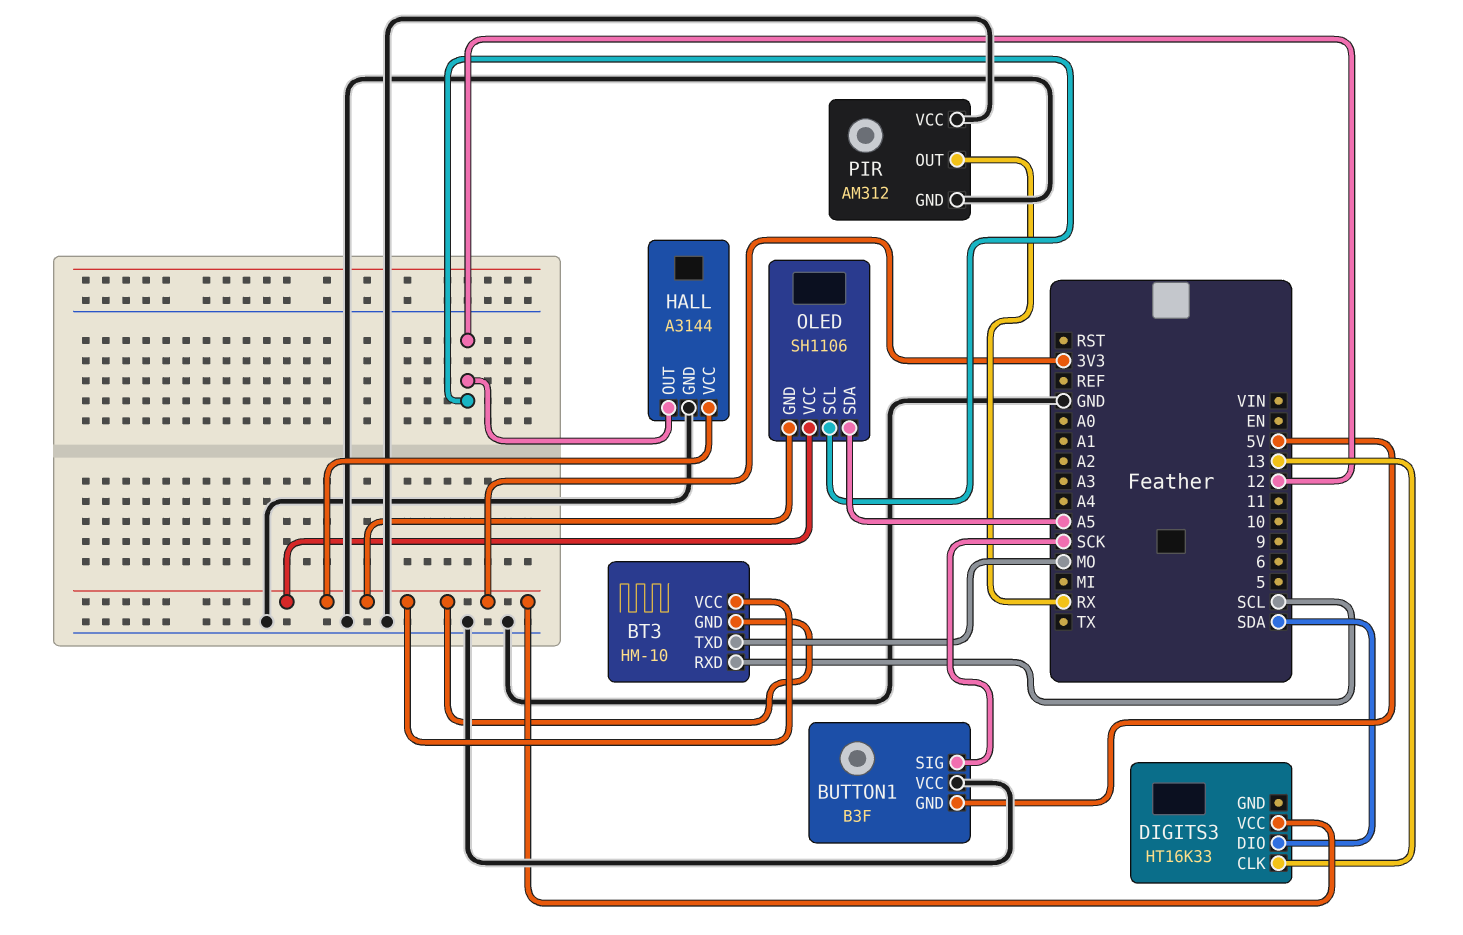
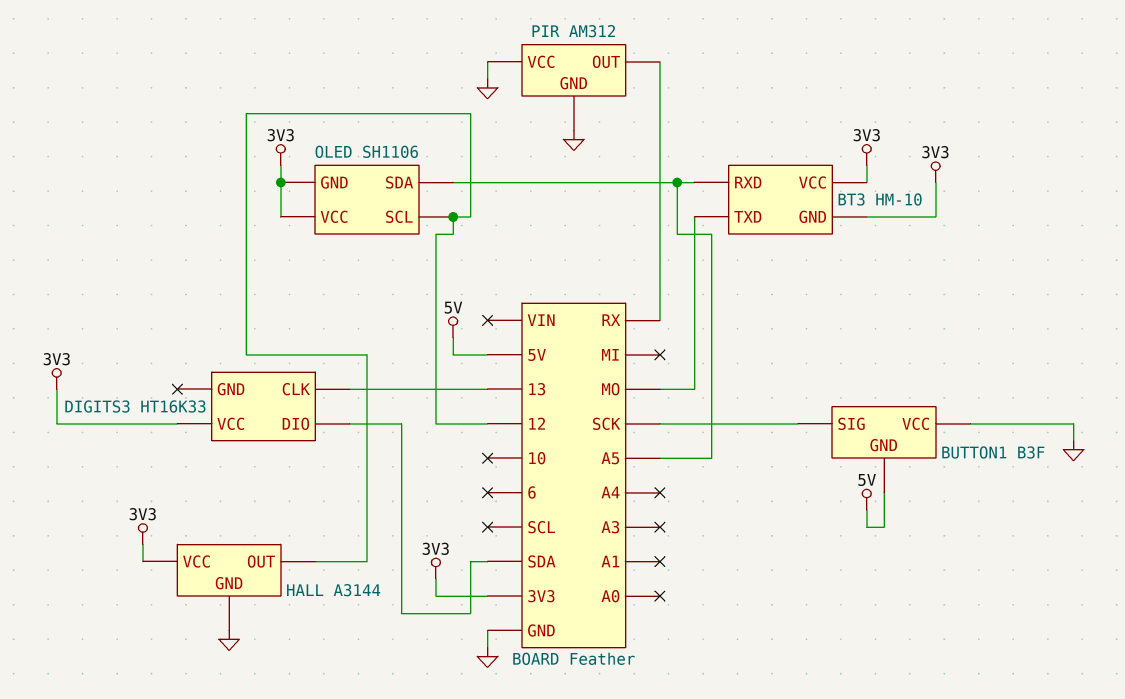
BT3 pin RXD: SCL -> A5

